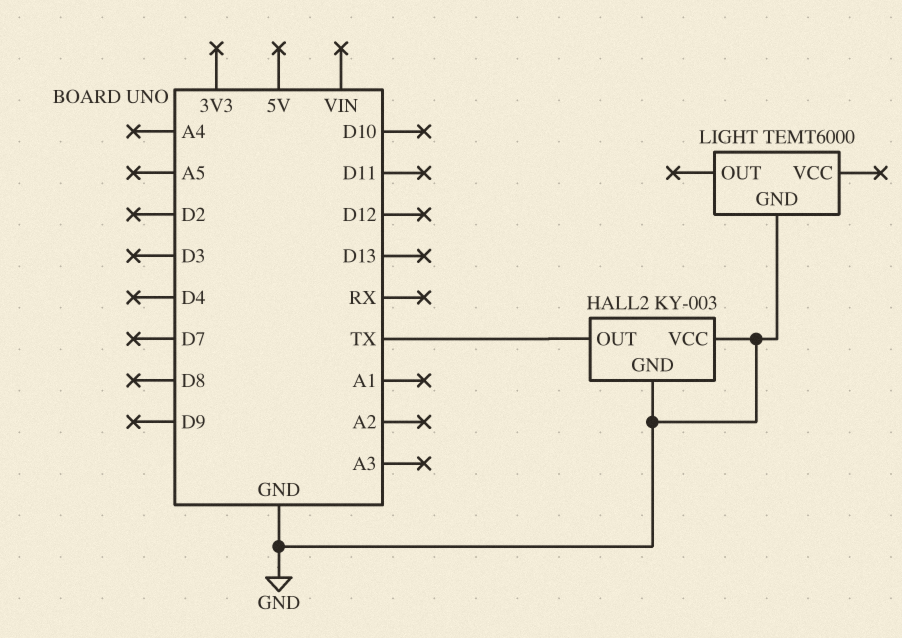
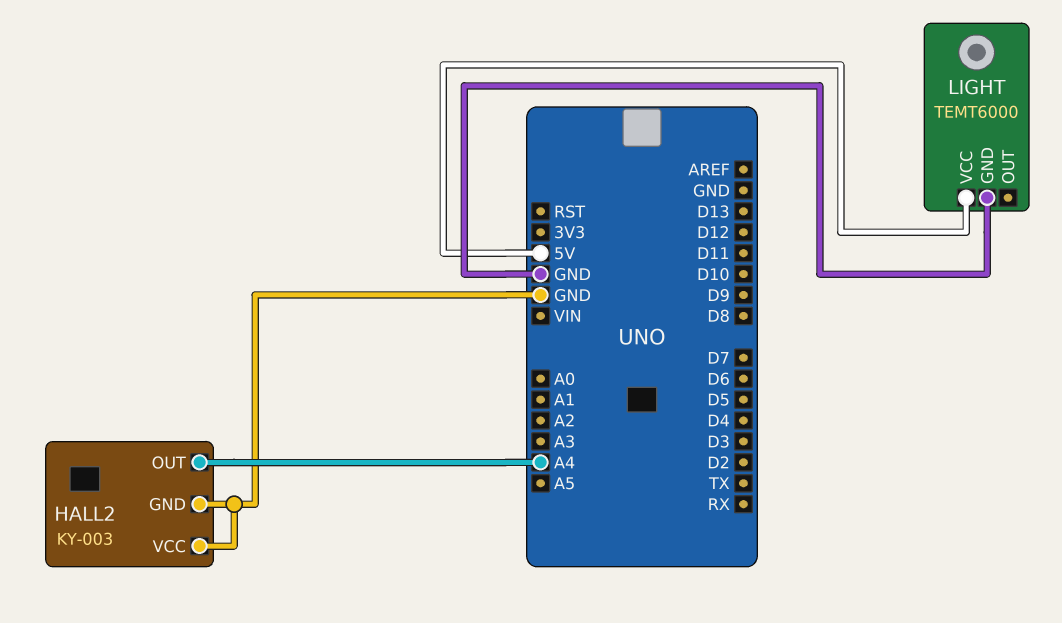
HALL2 pin OUT: TX -> A4
LIGHT pin VCC: none -> 5V

